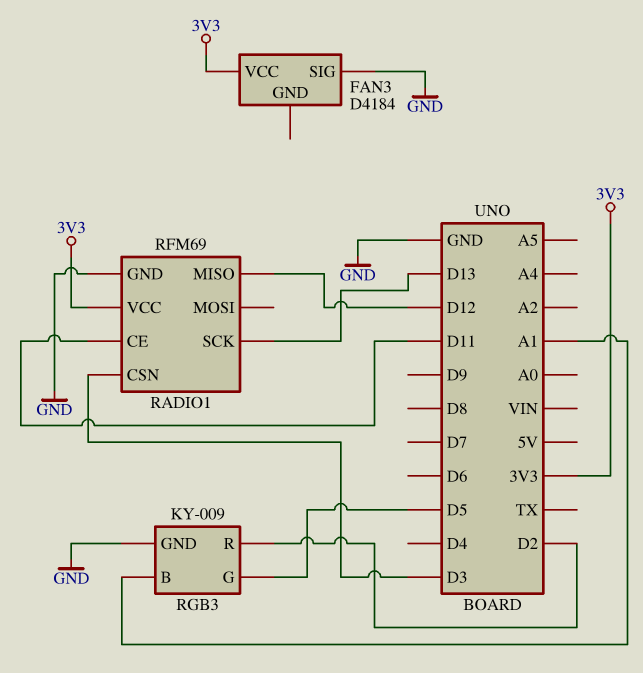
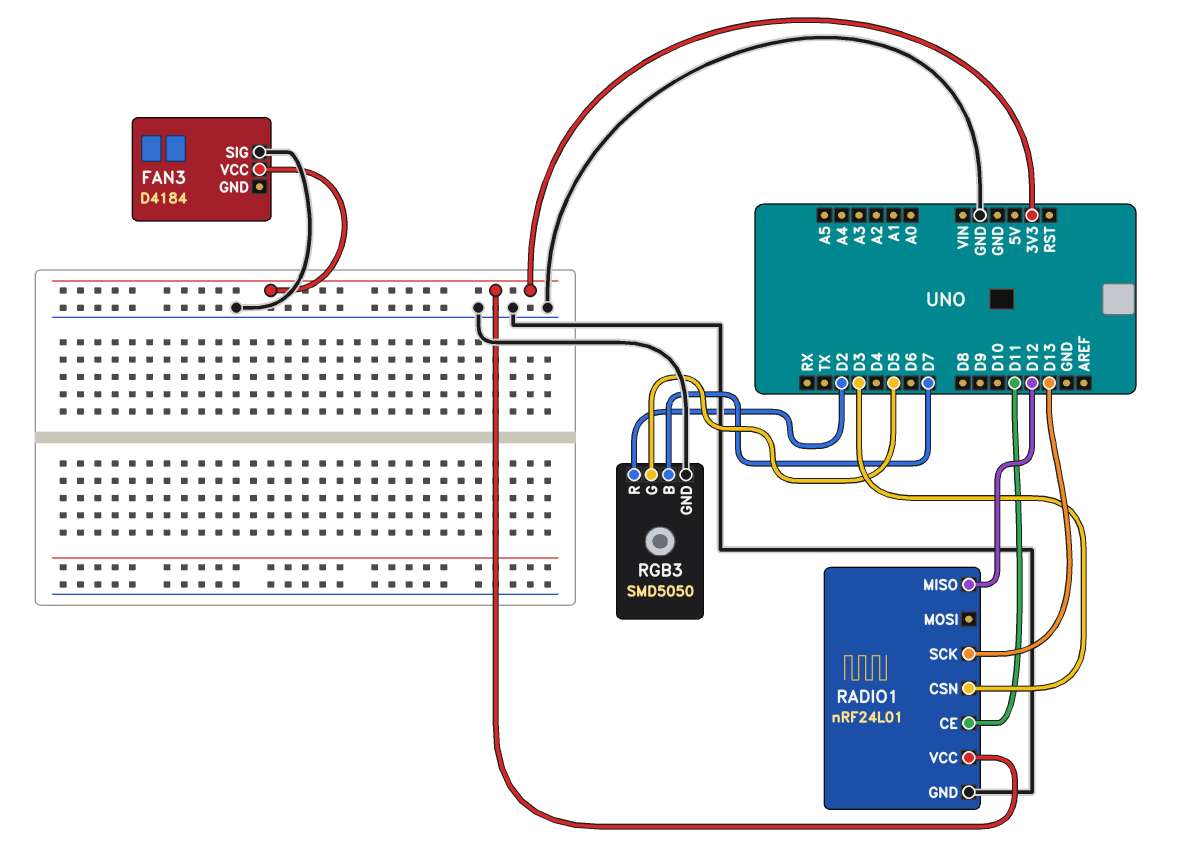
RADIO1: RFM69 -> nRF24L01
RGB3: KY-009 -> SMD5050
RGB3 pin B: A1 -> D7

